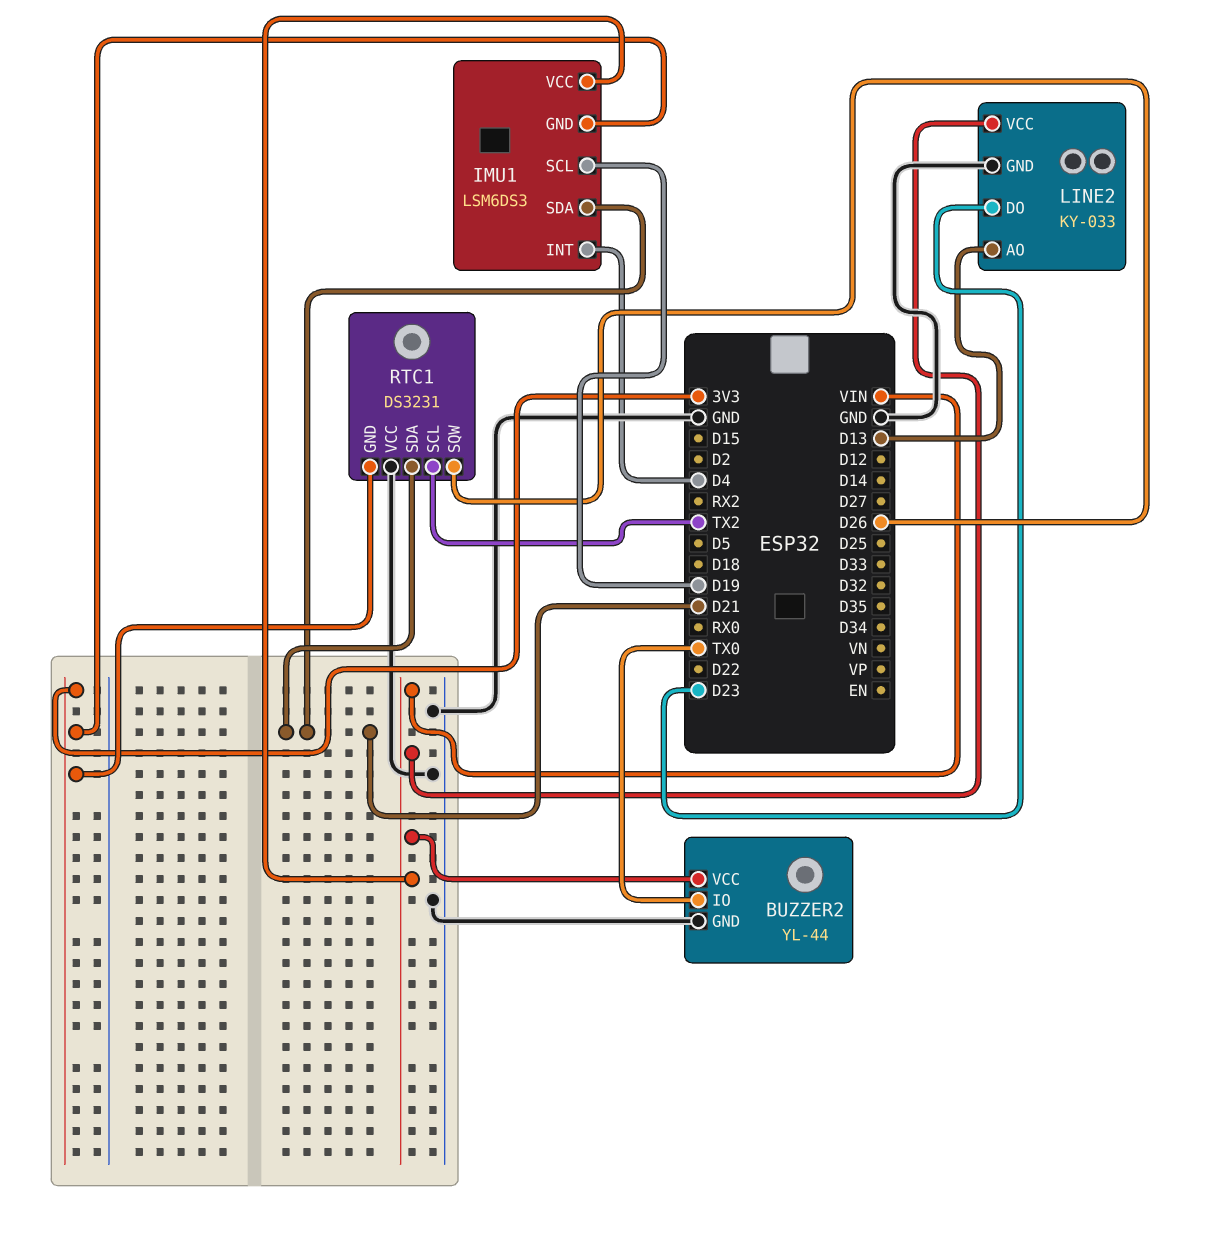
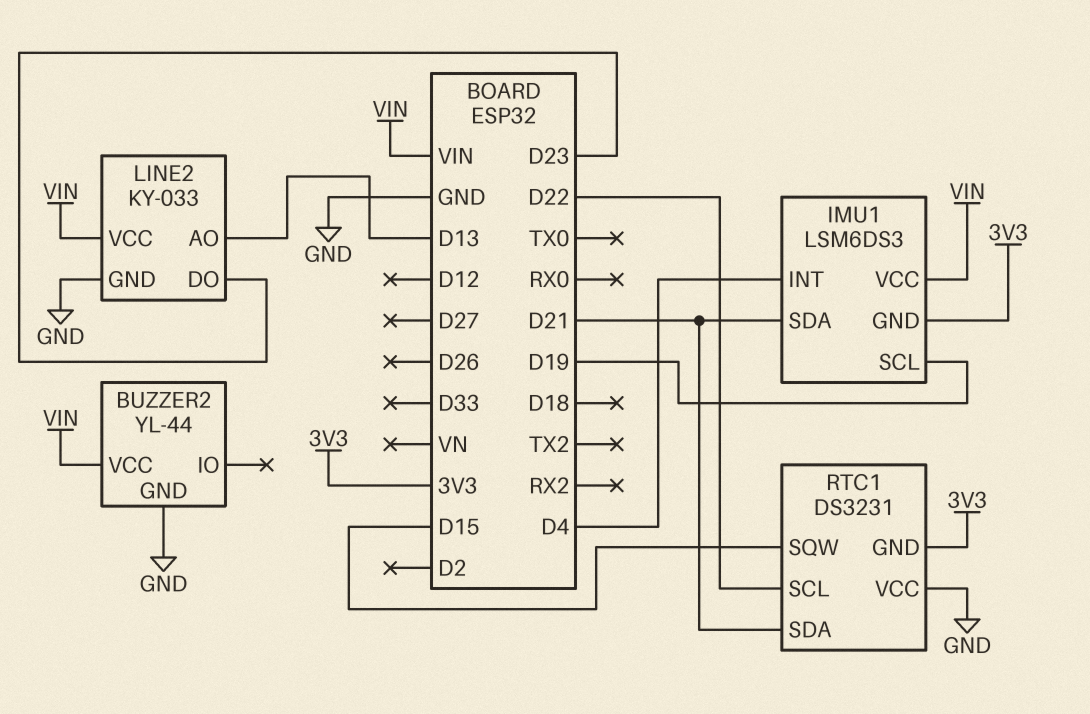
BUZZER2 pin IO: TX0 -> none
RTC1 pin SCL: TX2 -> D22
RTC1 pin SQW: D26 -> D15

